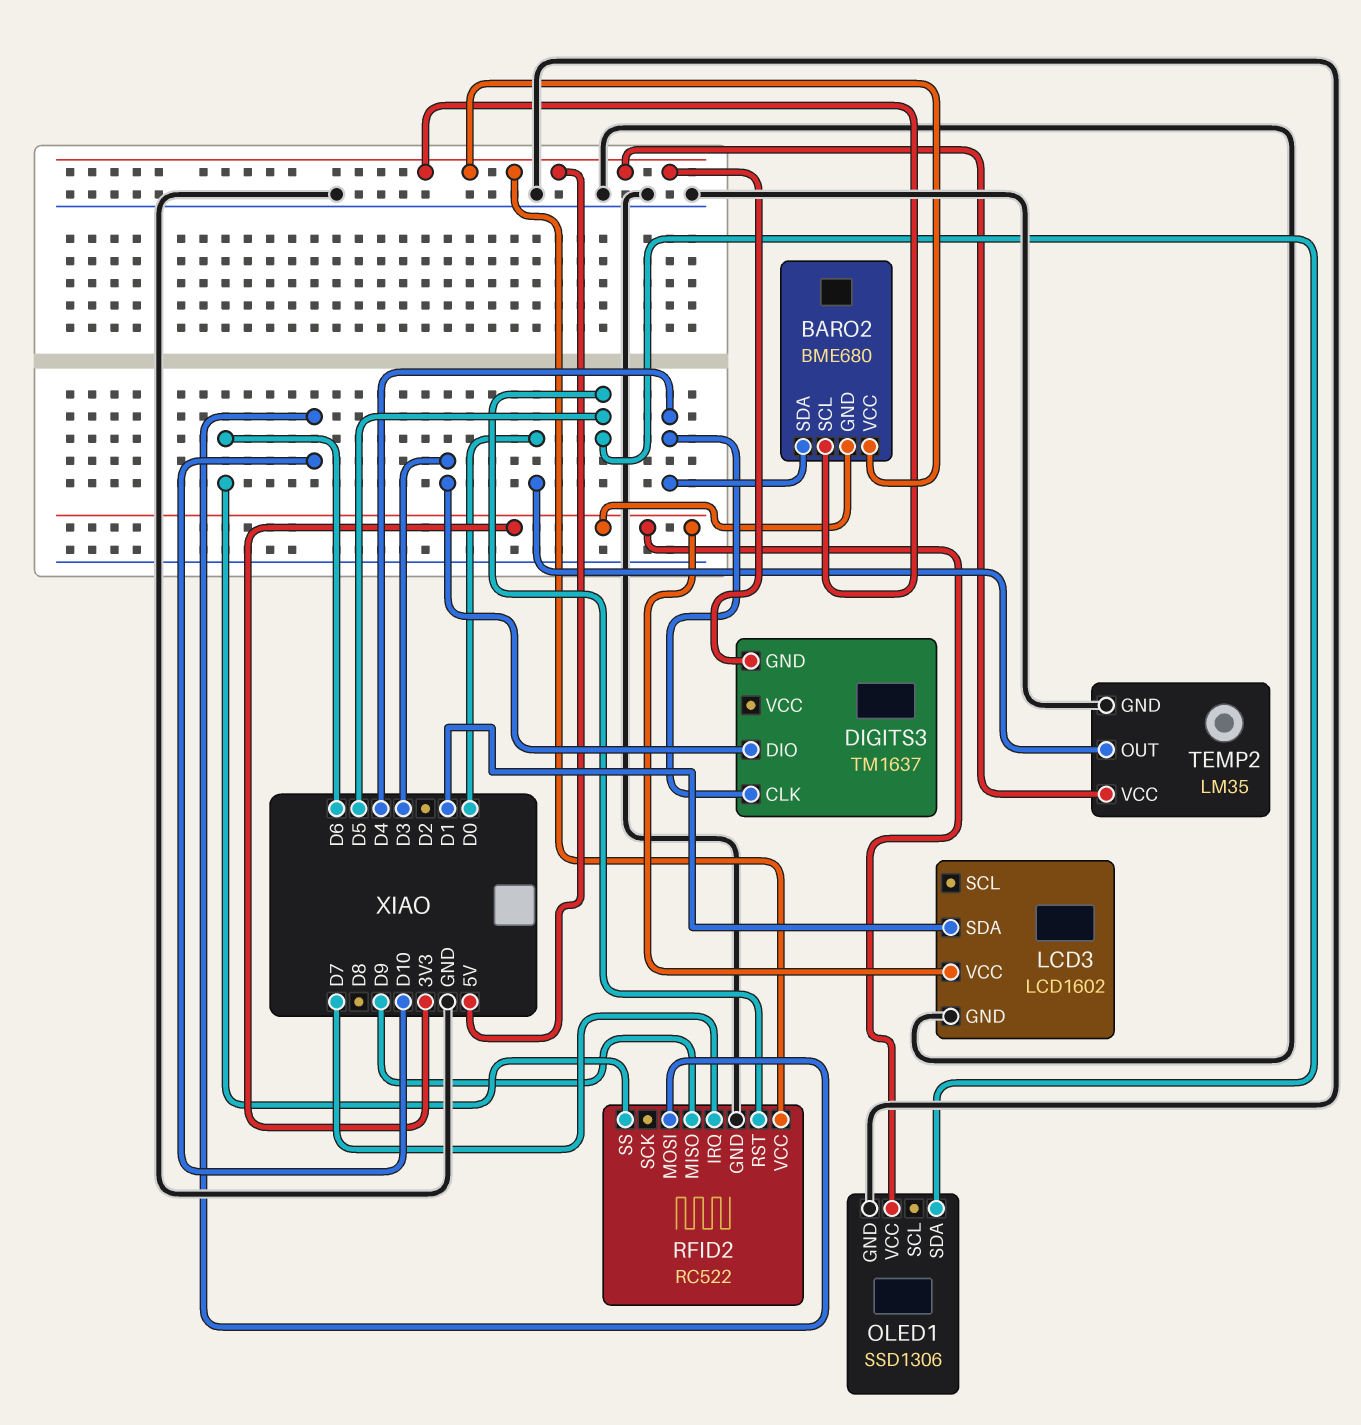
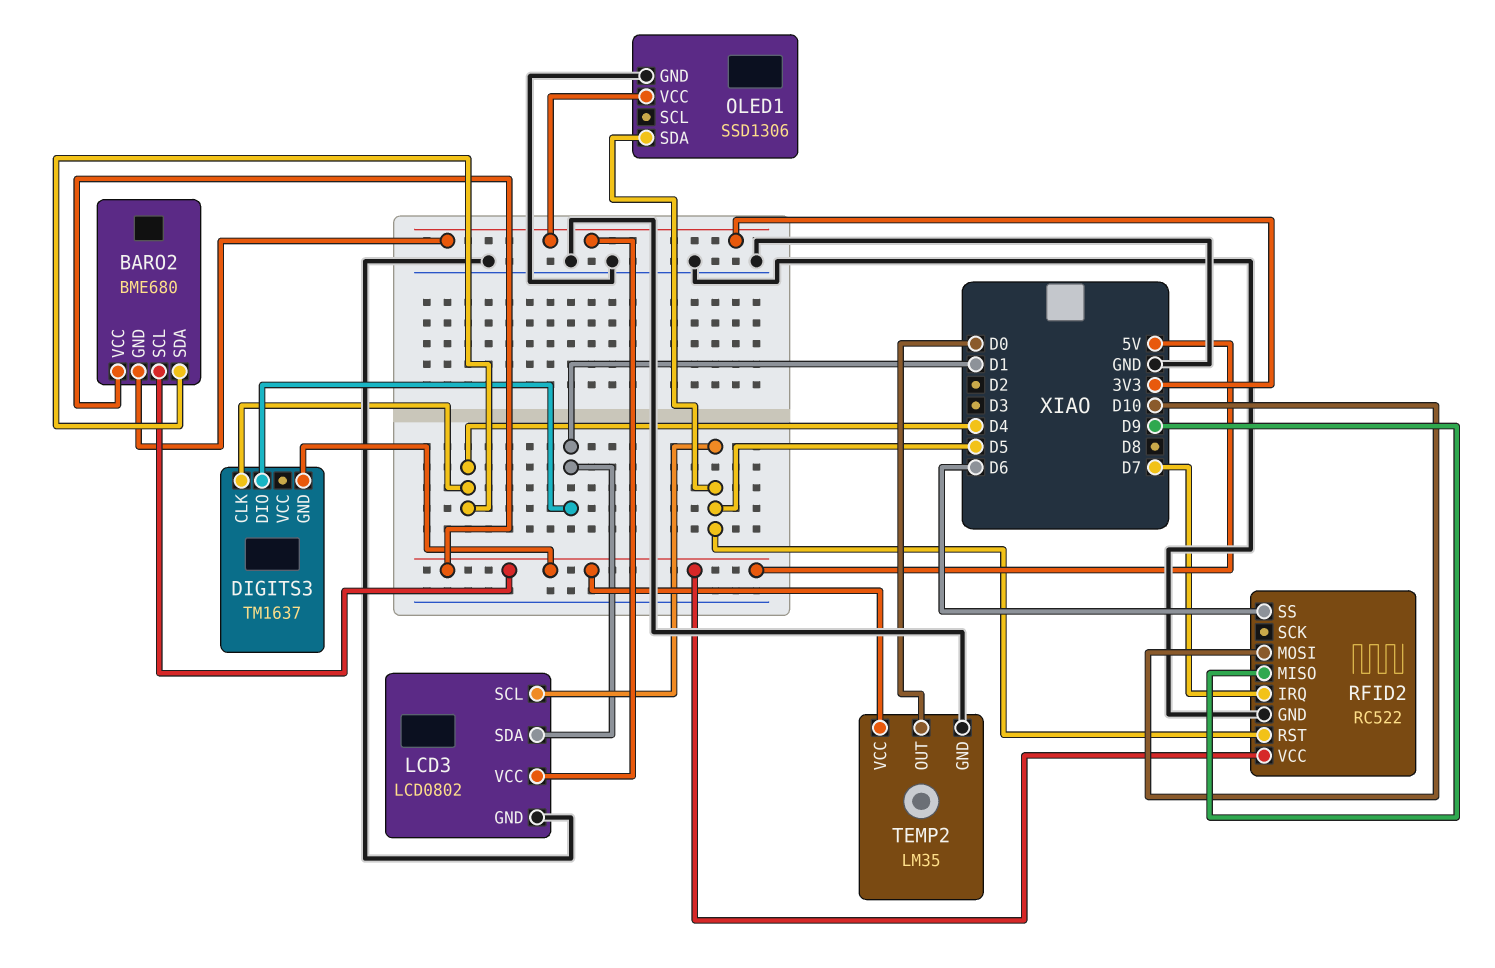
DIGITS3 pin DIO: D3 -> D1
LCD3: LCD1602 -> LCD0802
LCD3 pin SCL: none -> D5

